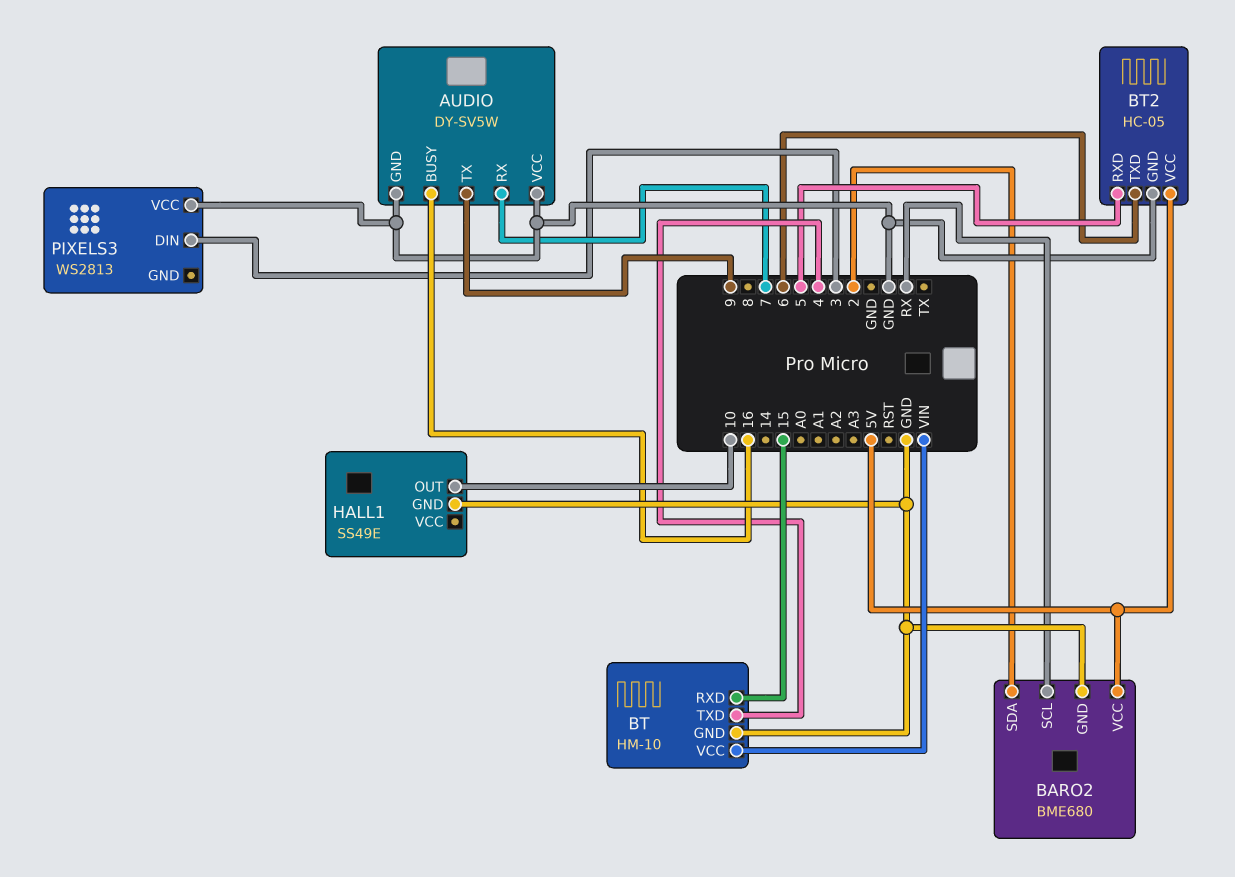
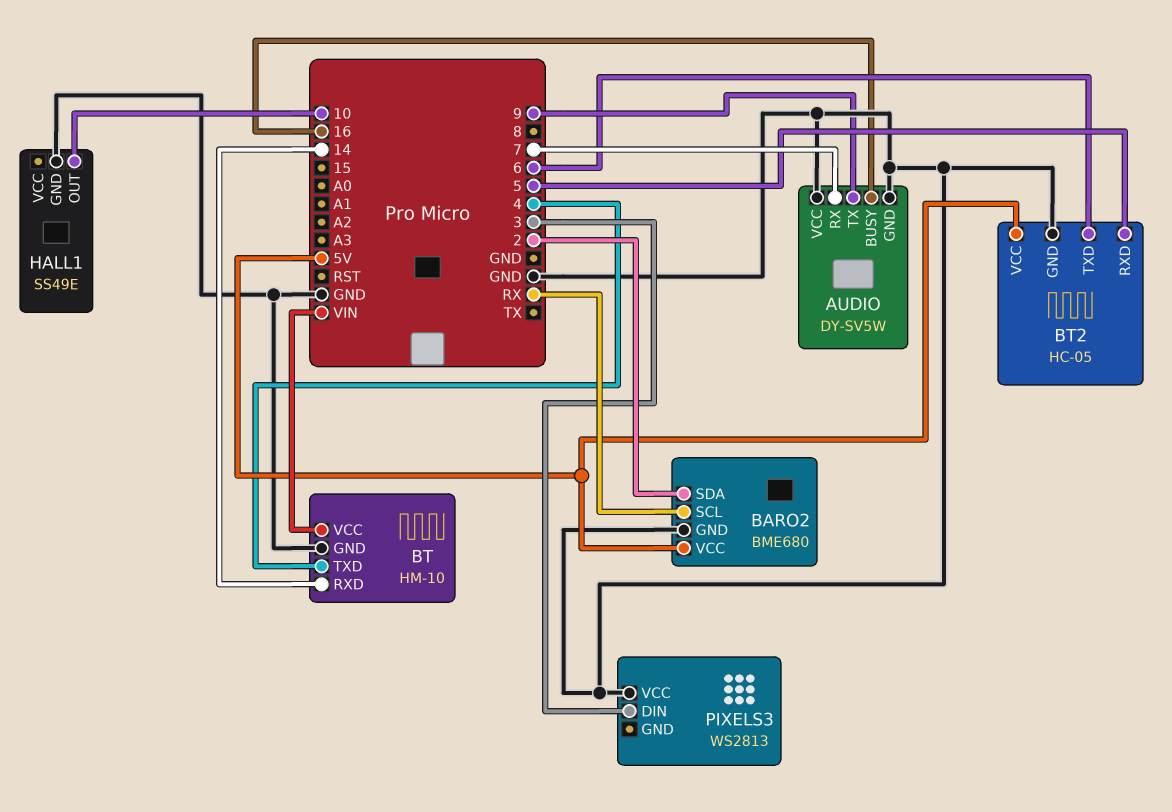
BT pin RXD: 15 -> 14

